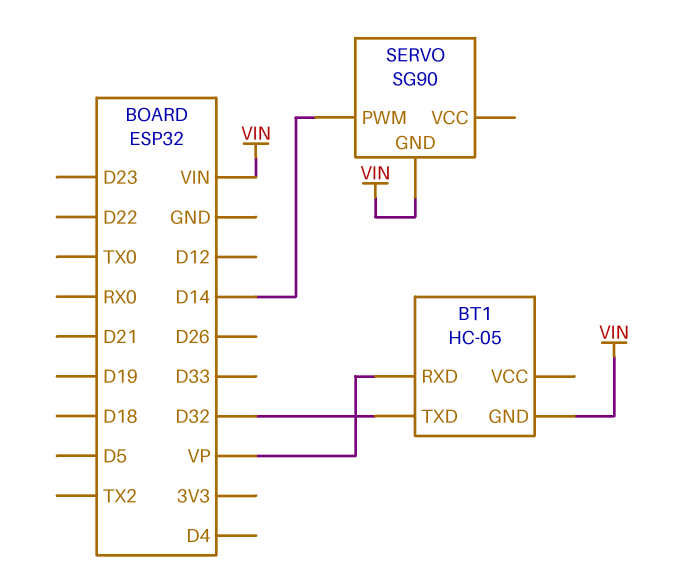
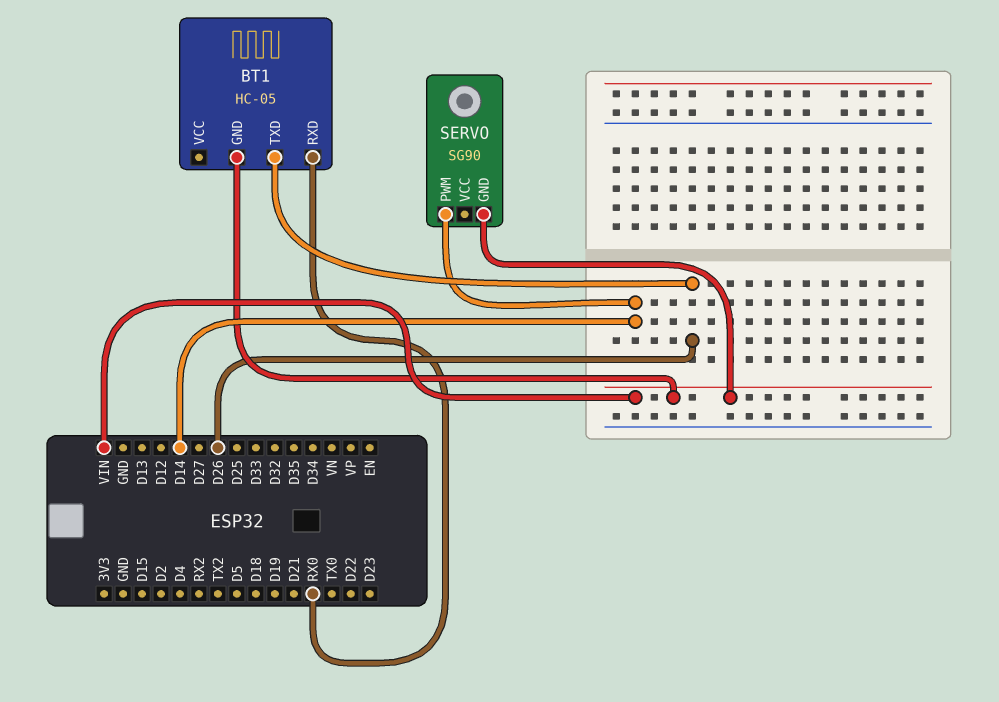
BT1 pin RXD: VP -> RX0
BT1 pin TXD: D32 -> D26

